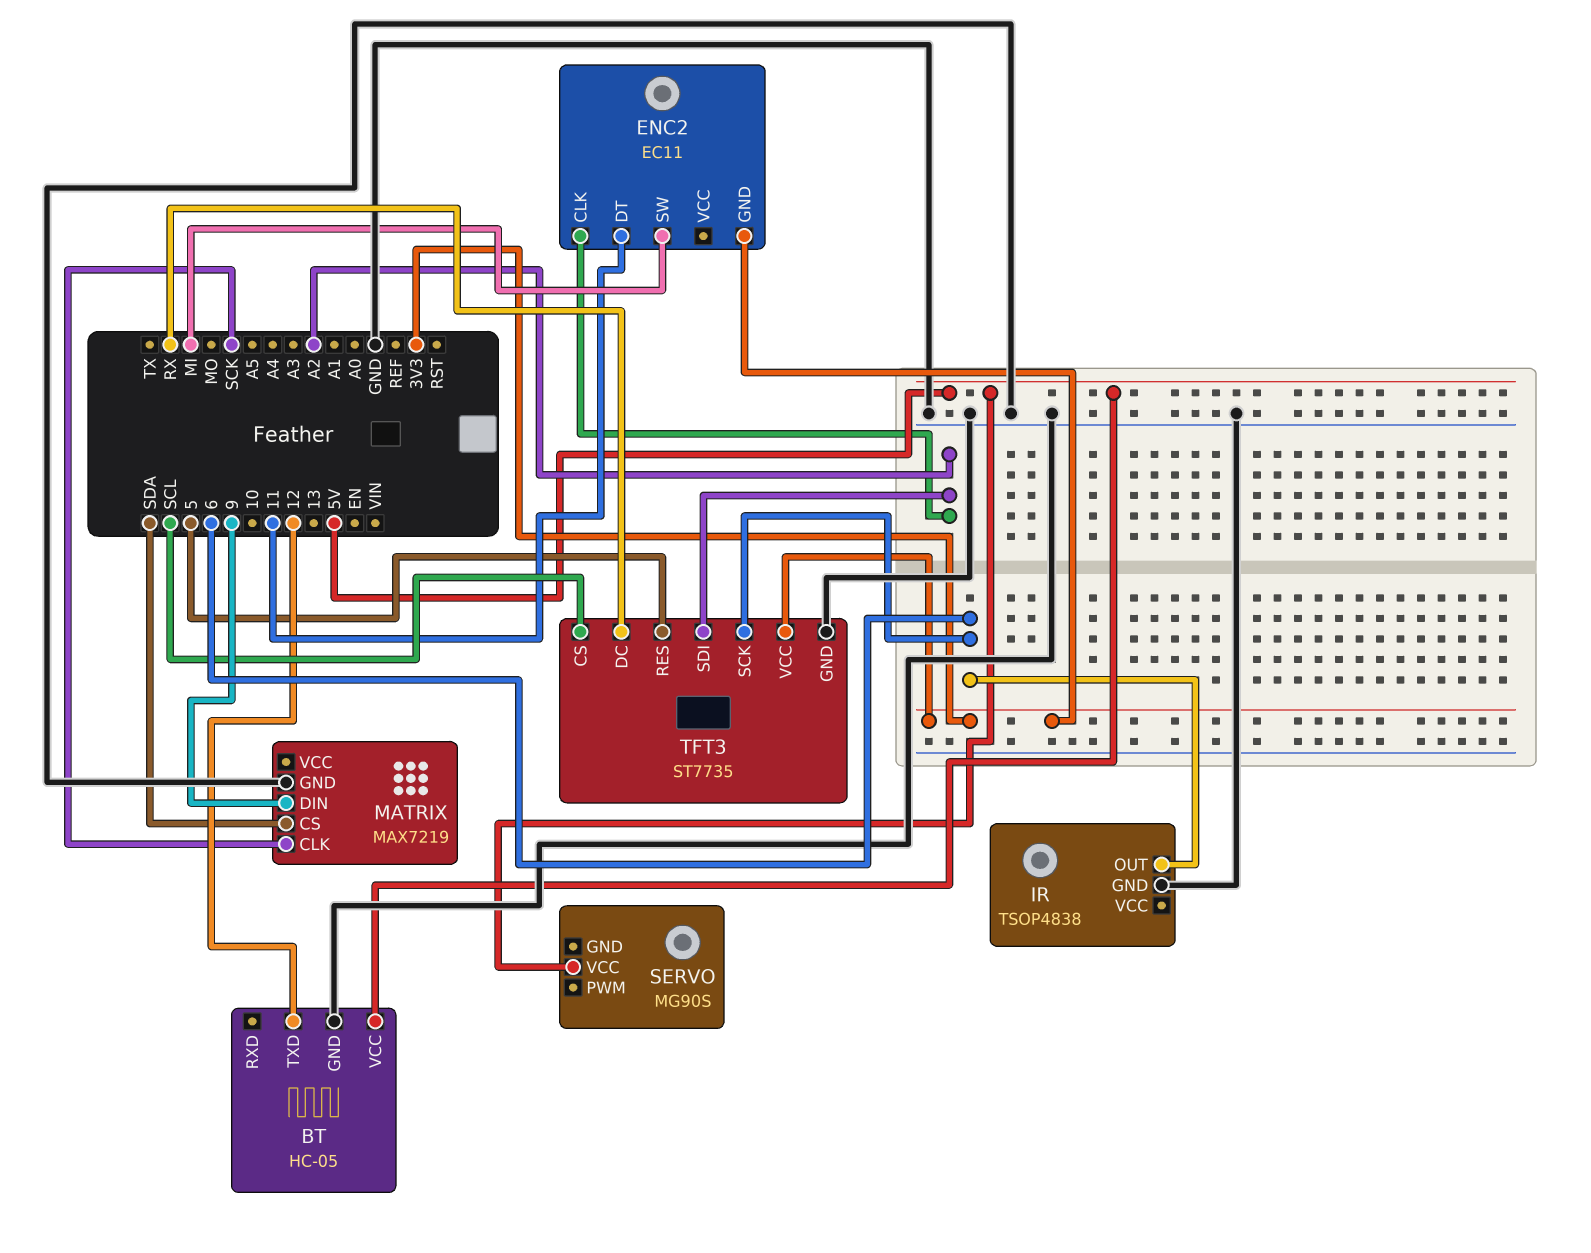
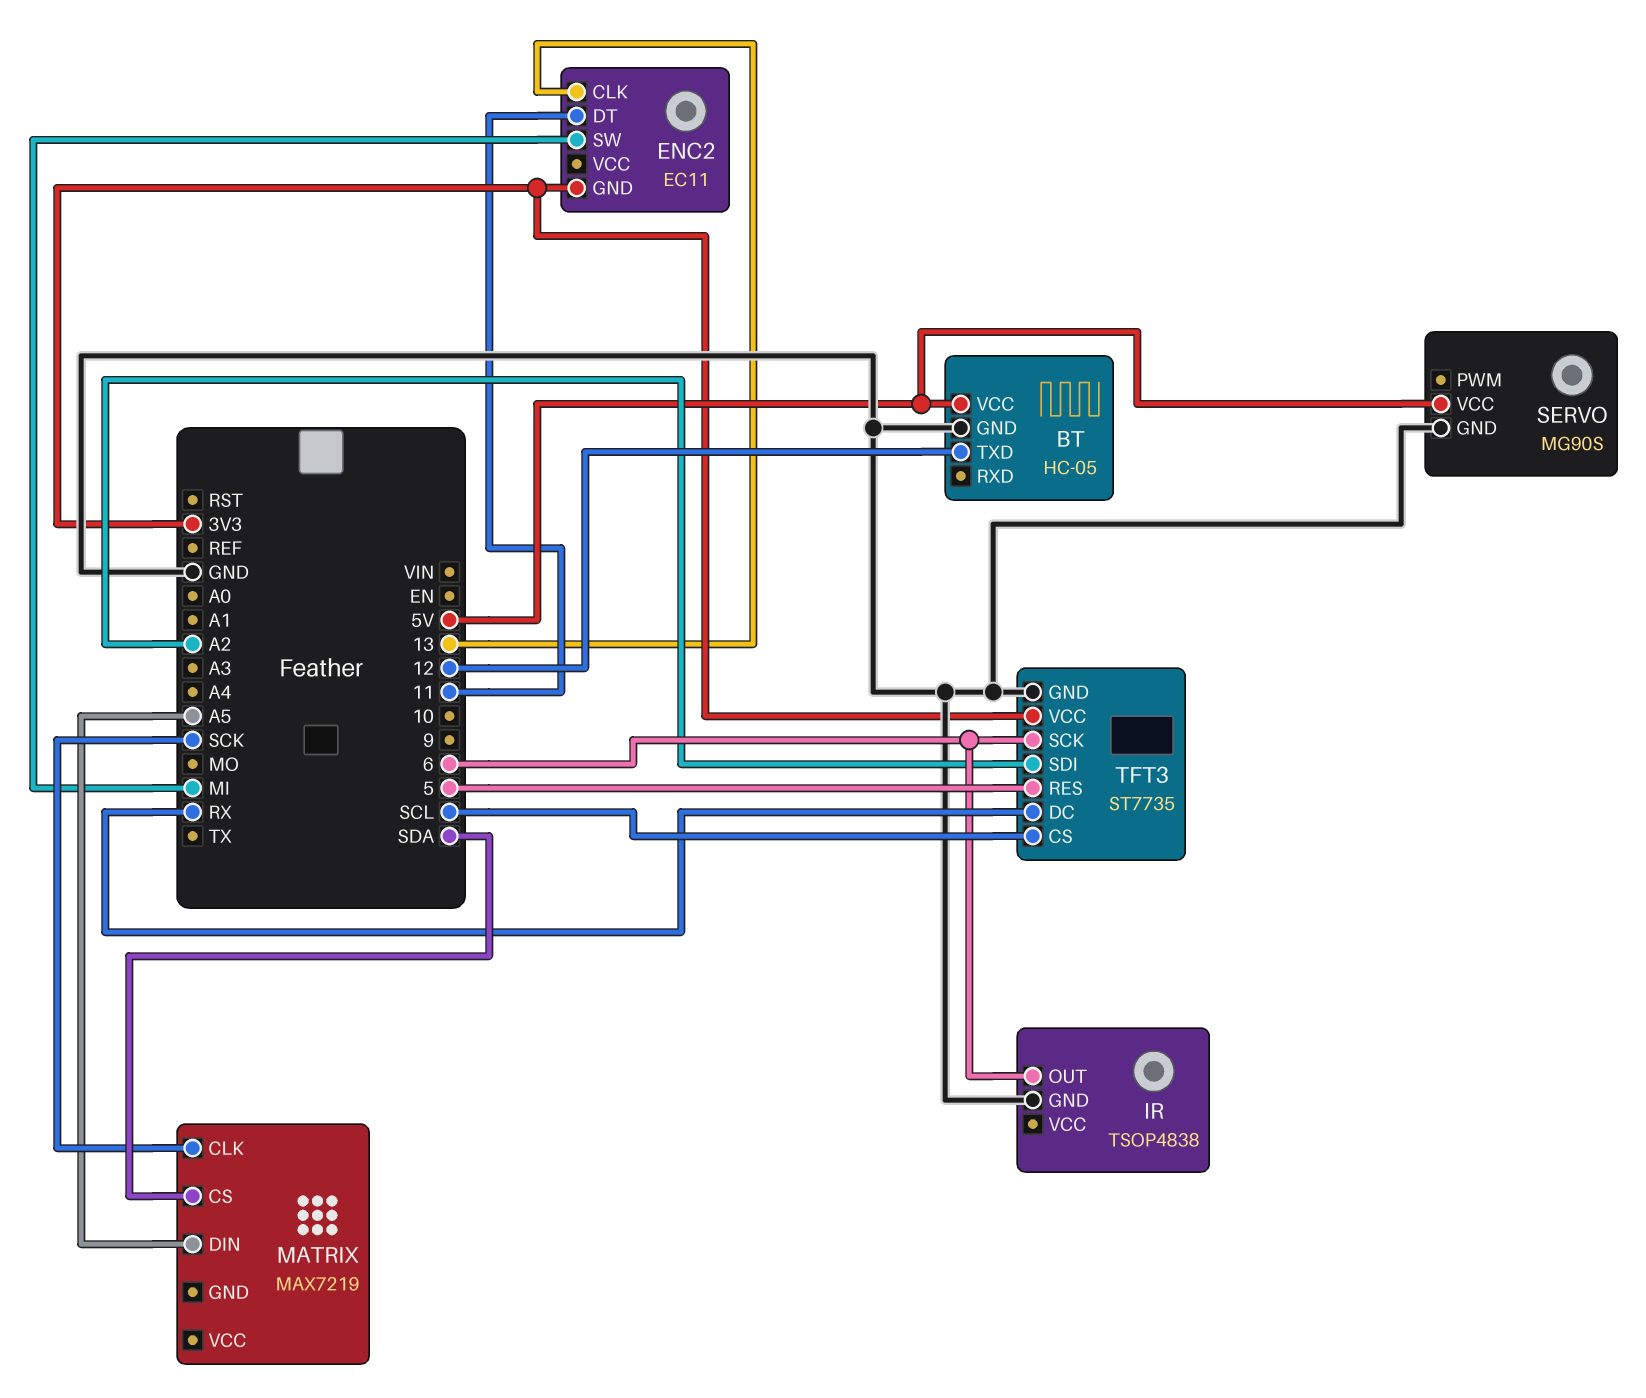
ENC2 pin CLK: A2 -> 13
MATRIX pin DIN: 9 -> A5
MATRIX pin GND: GND -> none
SERVO pin GND: none -> GND

